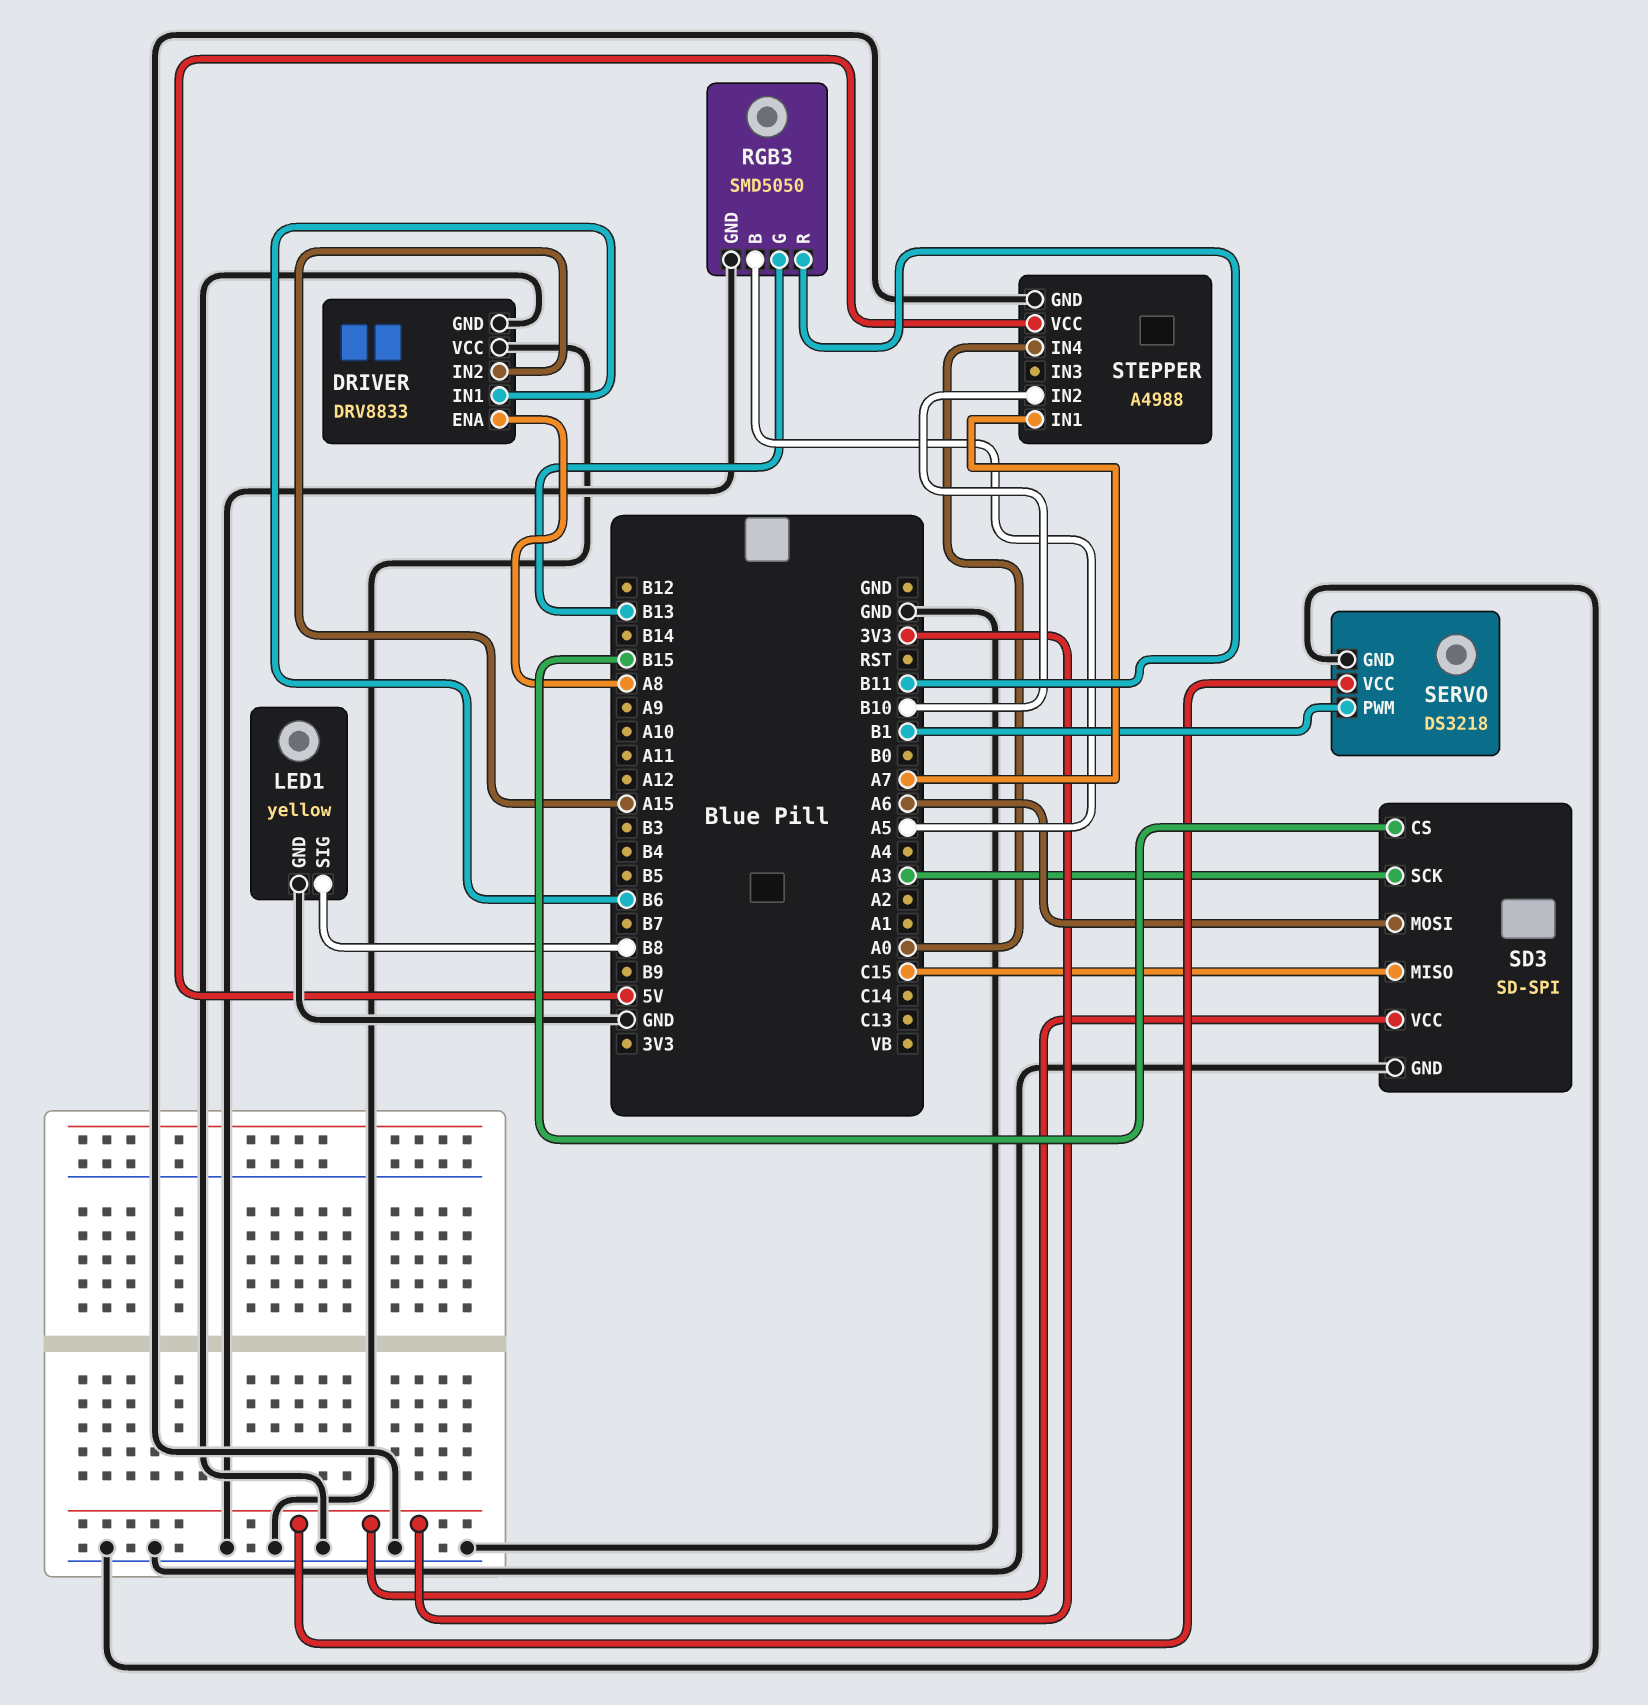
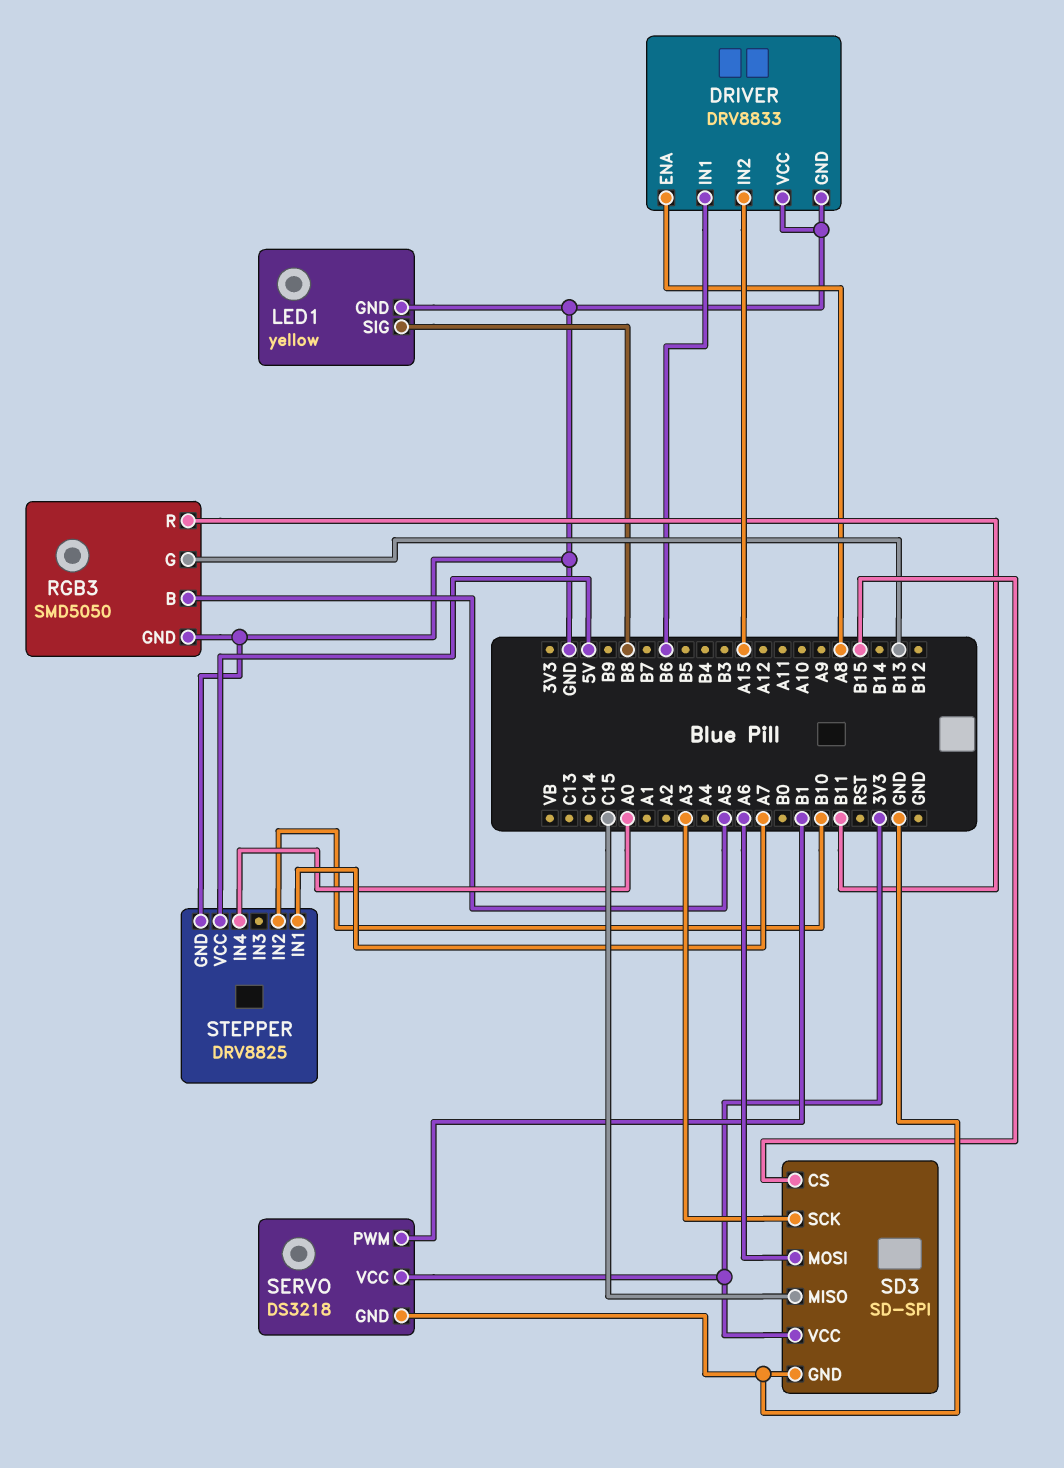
STEPPER: A4988 -> DRV8825

